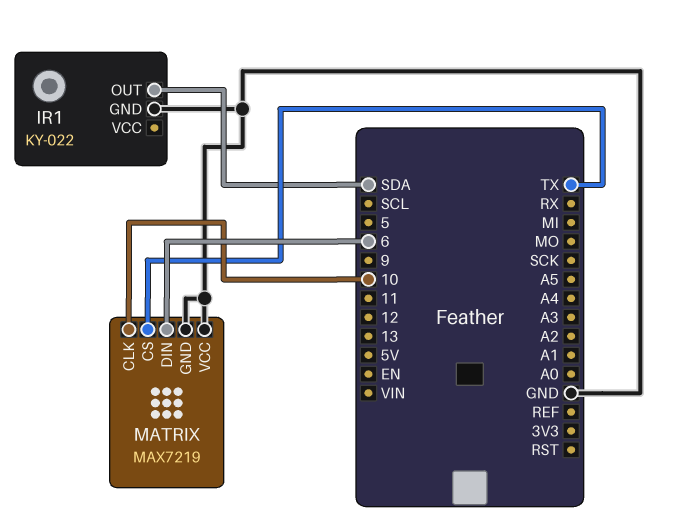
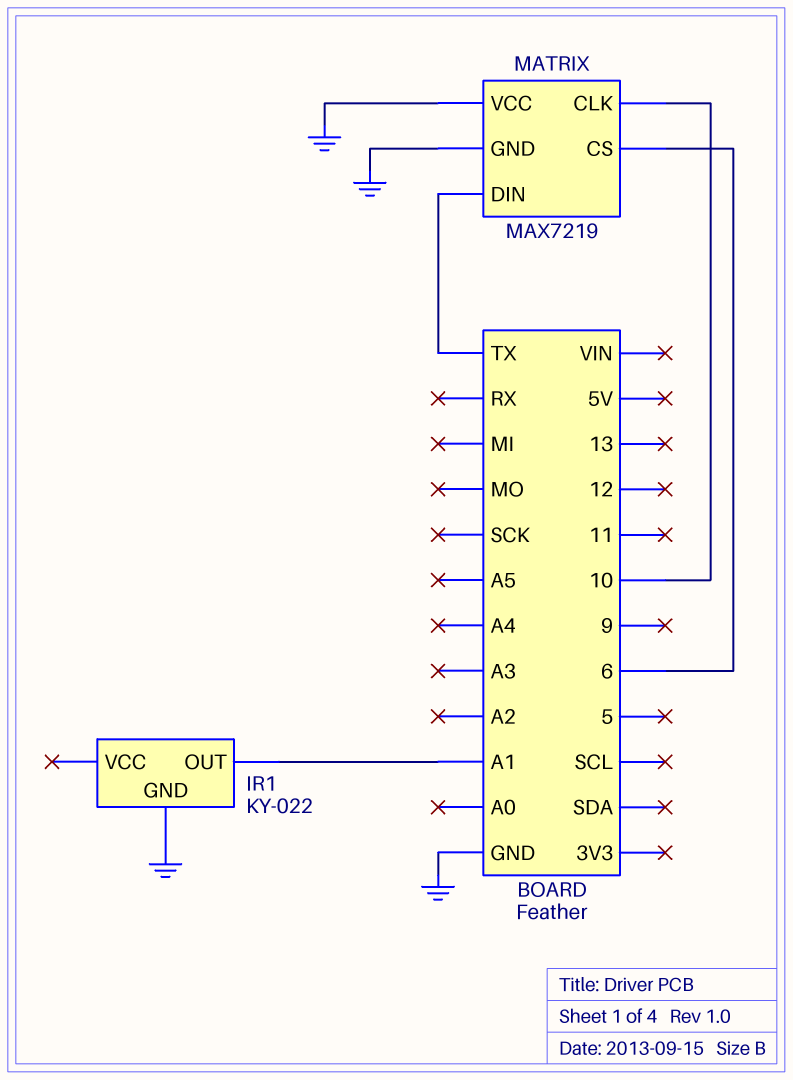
IR1 pin OUT: SDA -> A1
MATRIX pin CS: TX -> 6
MATRIX pin DIN: 6 -> TX

